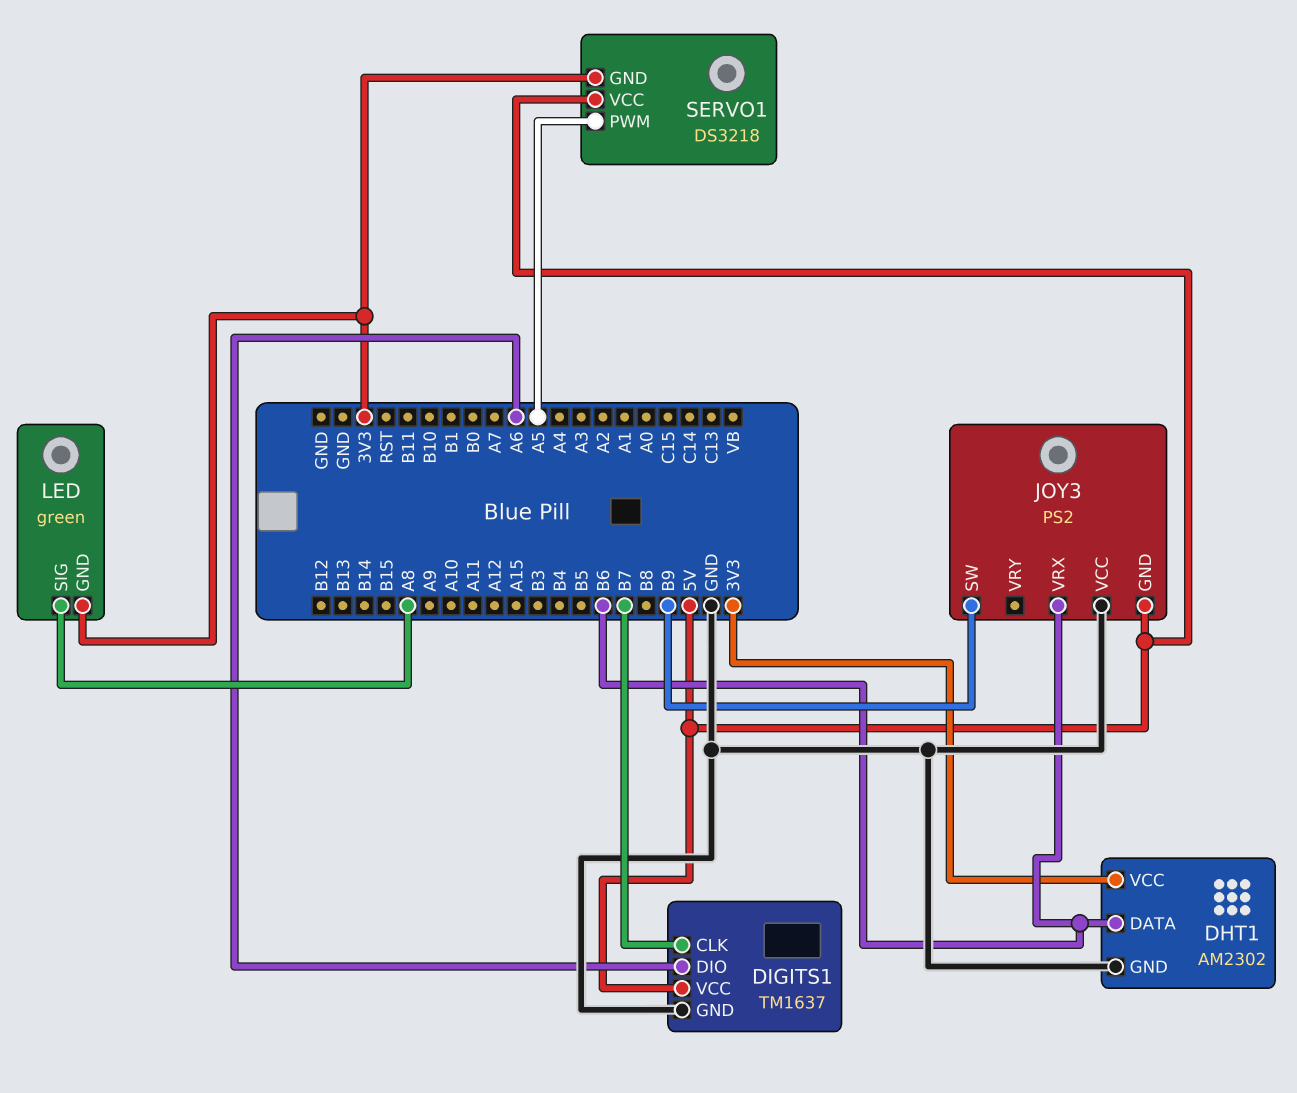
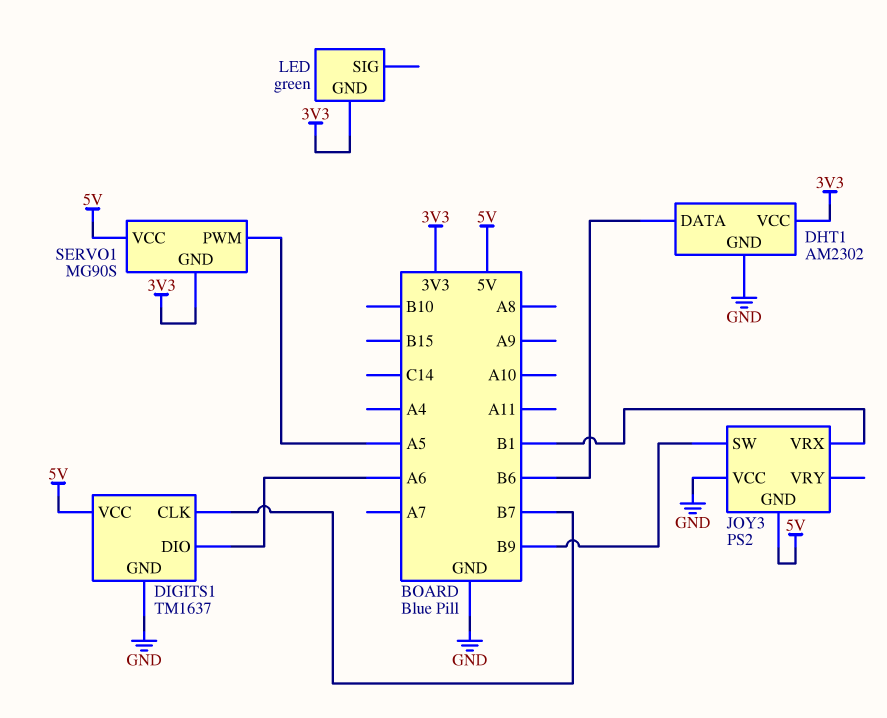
JOY3 pin VRX: B6 -> B1
LED pin SIG: A8 -> none
SERVO1: DS3218 -> MG90S

